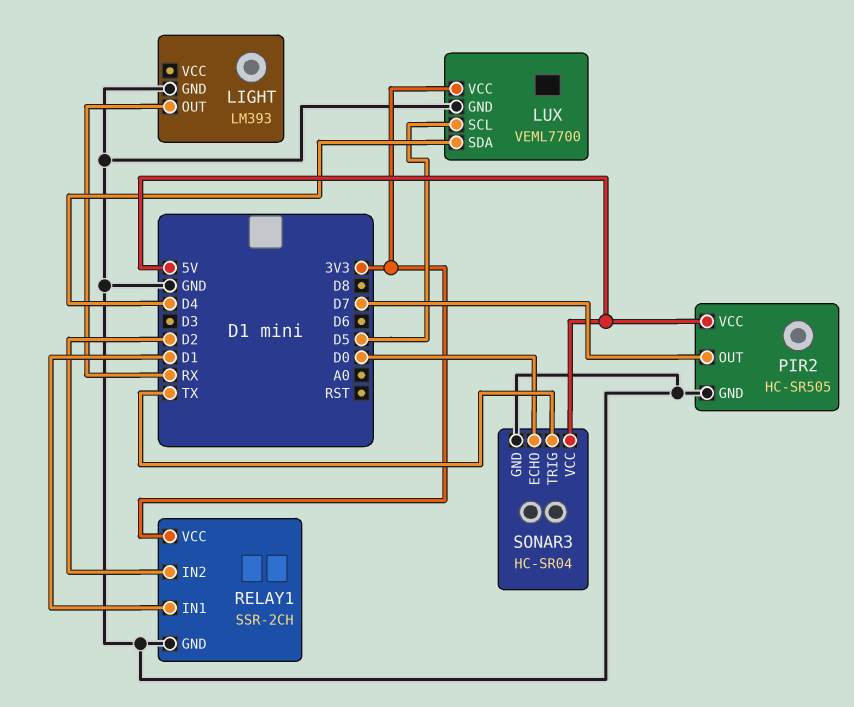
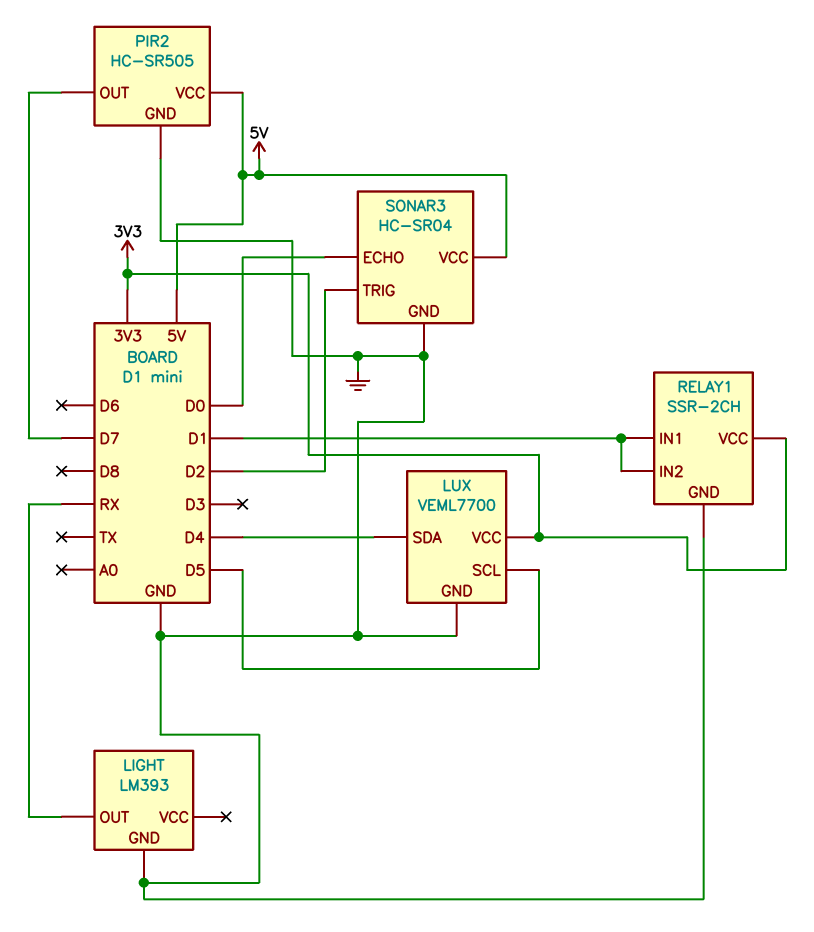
RELAY1 pin IN2: D2 -> D1
SONAR3 pin TRIG: TX -> D2

